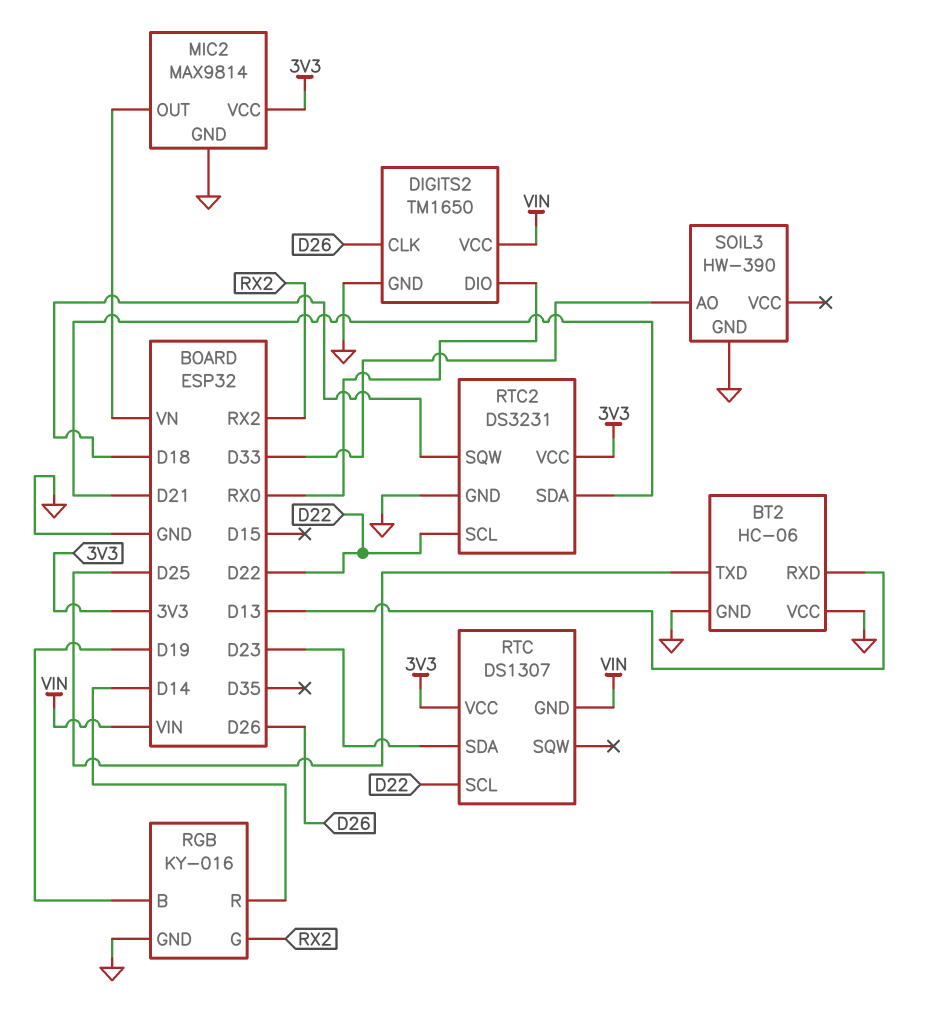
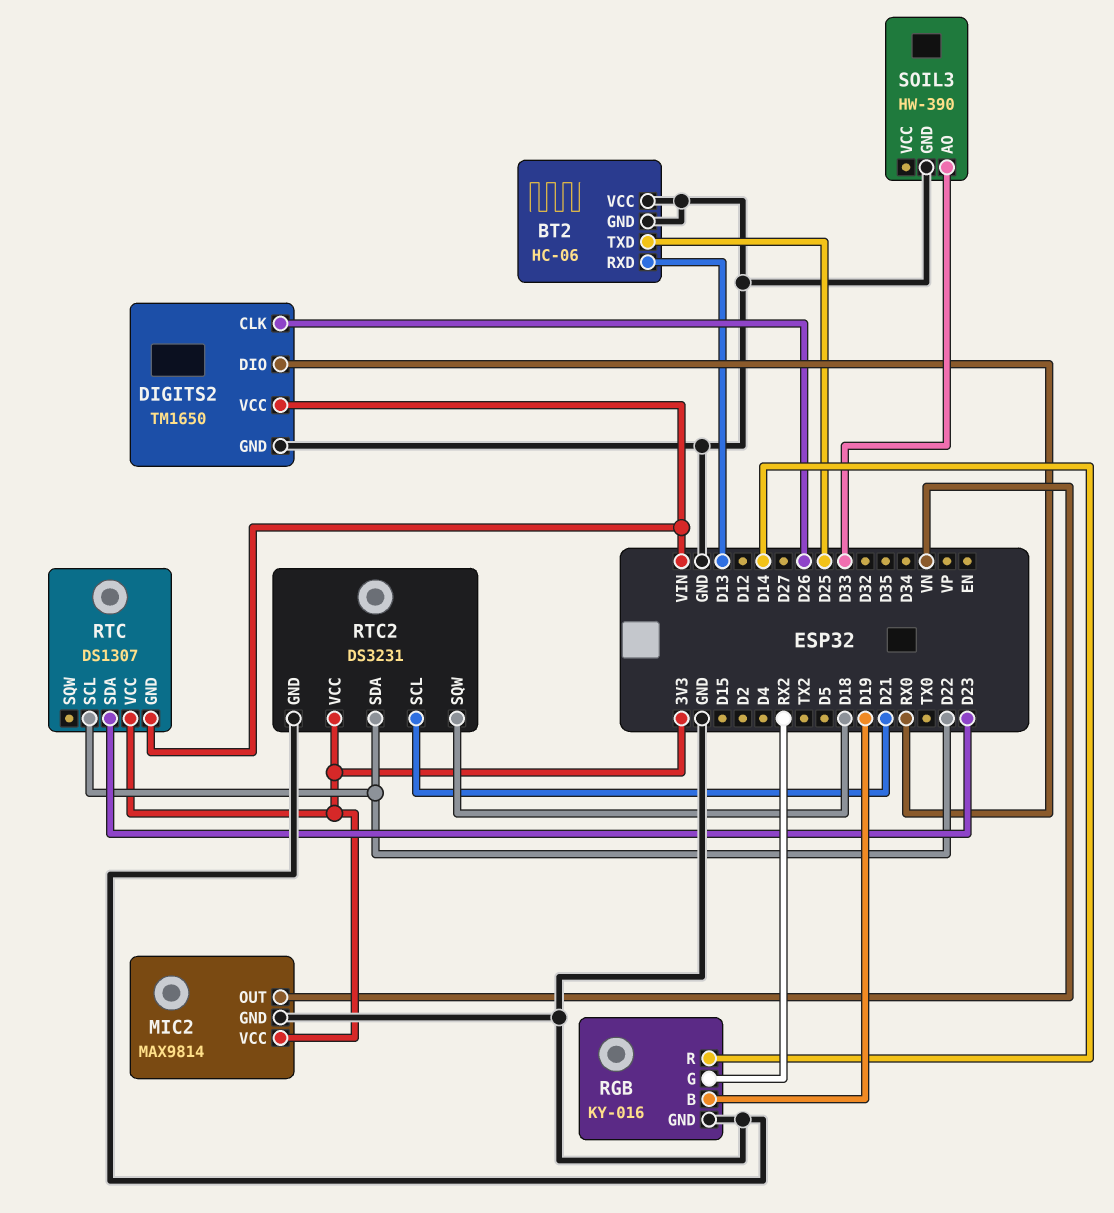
RTC2 pin SCL: D22 -> D21
RTC2 pin SDA: D21 -> D22

